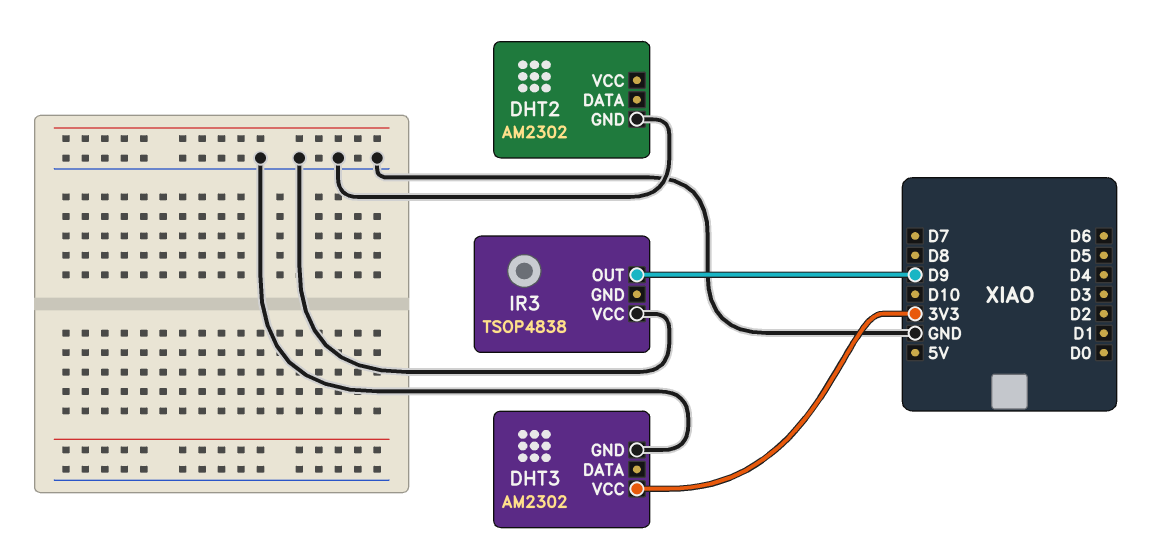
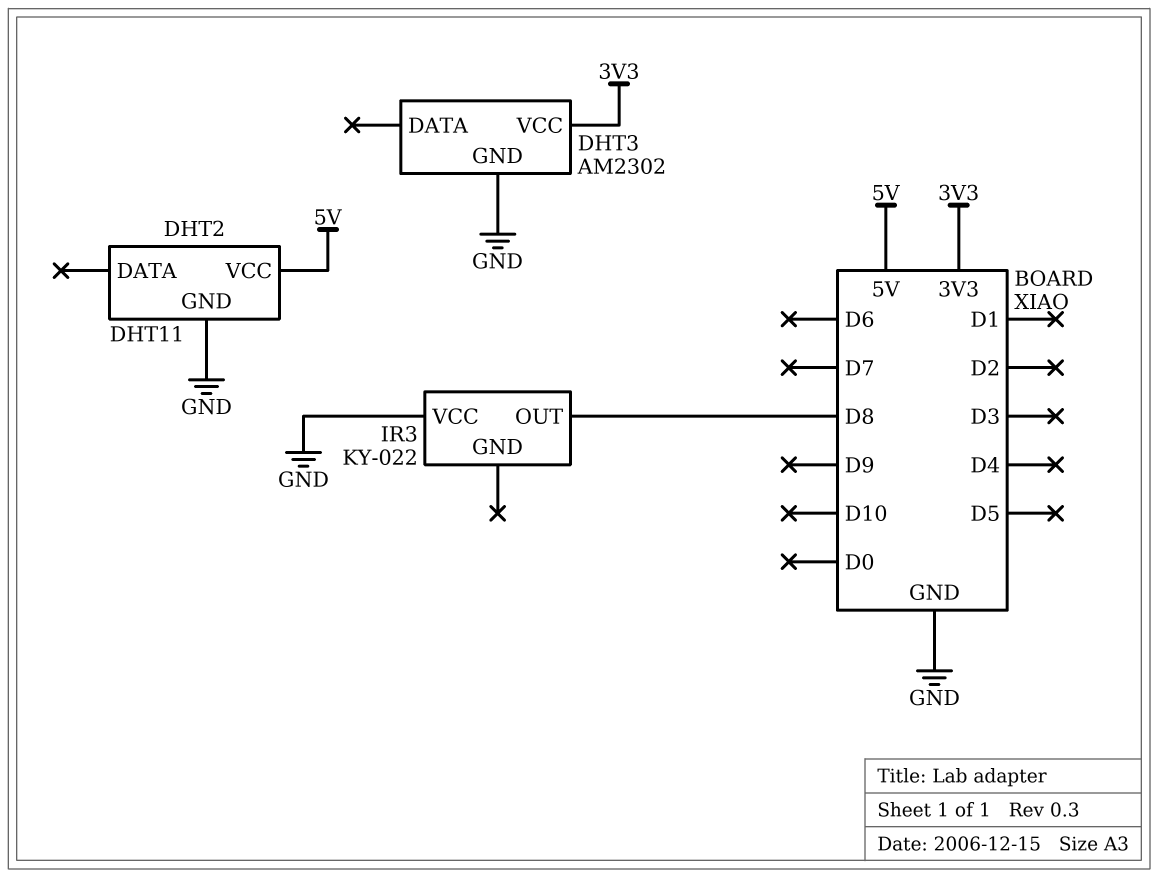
DHT2: AM2302 -> DHT11
DHT2 pin VCC: none -> 5V
IR3: TSOP4838 -> KY-022
IR3 pin OUT: D9 -> D8

